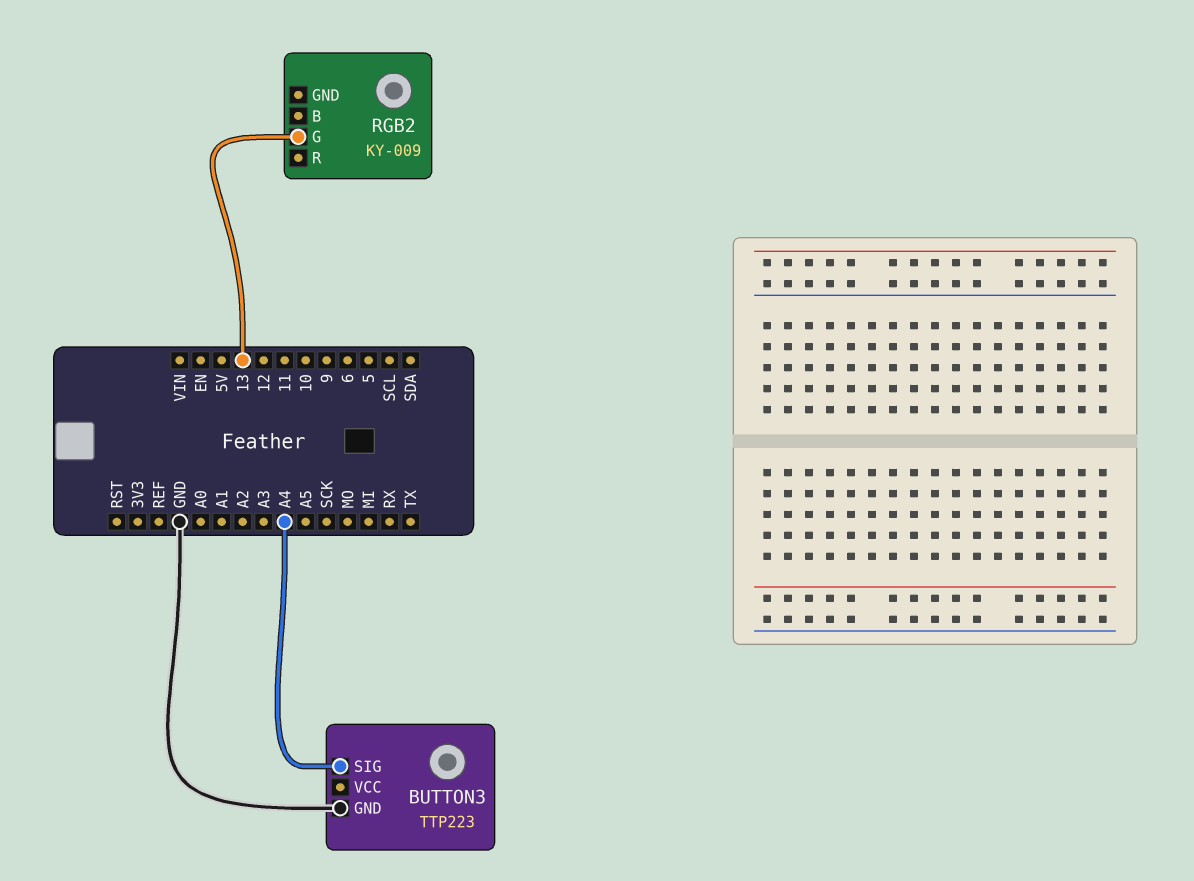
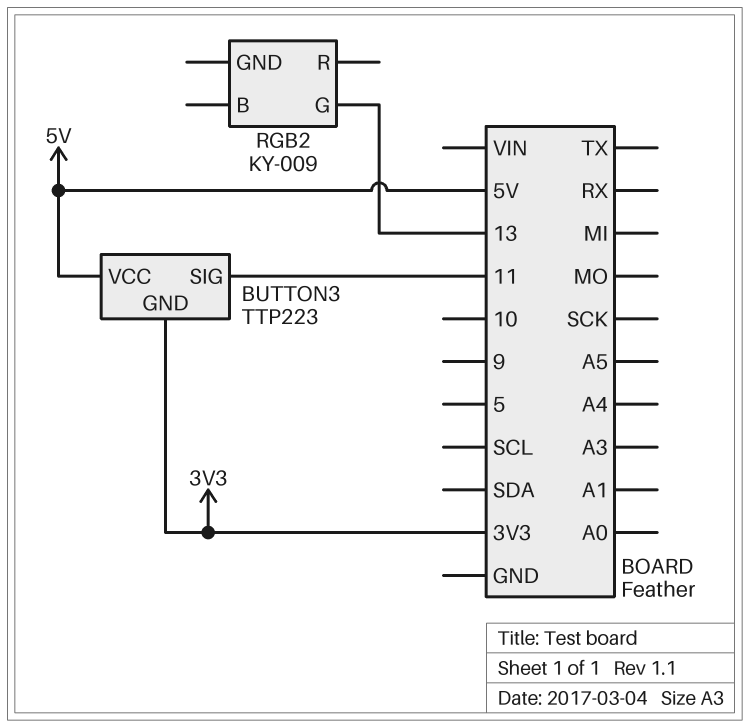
BUTTON3 pin GND: GND -> 3V3
BUTTON3 pin SIG: A4 -> 11
BUTTON3 pin VCC: none -> 5V

